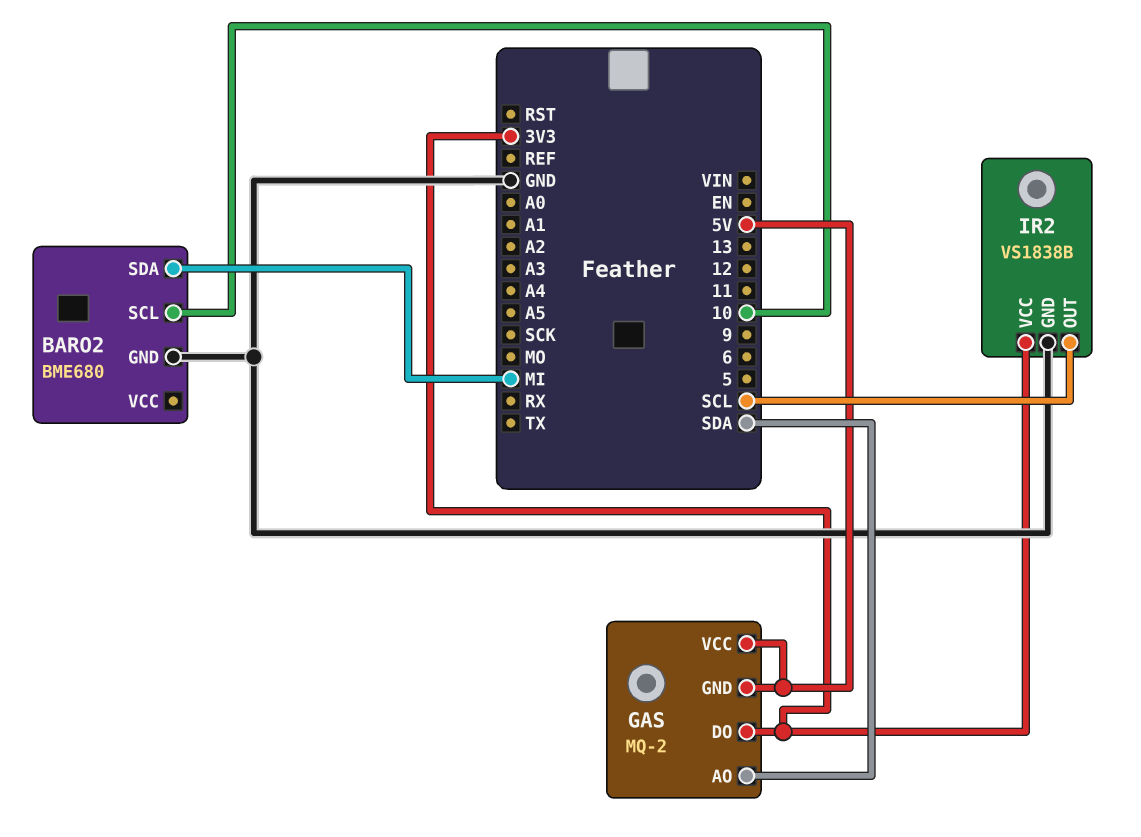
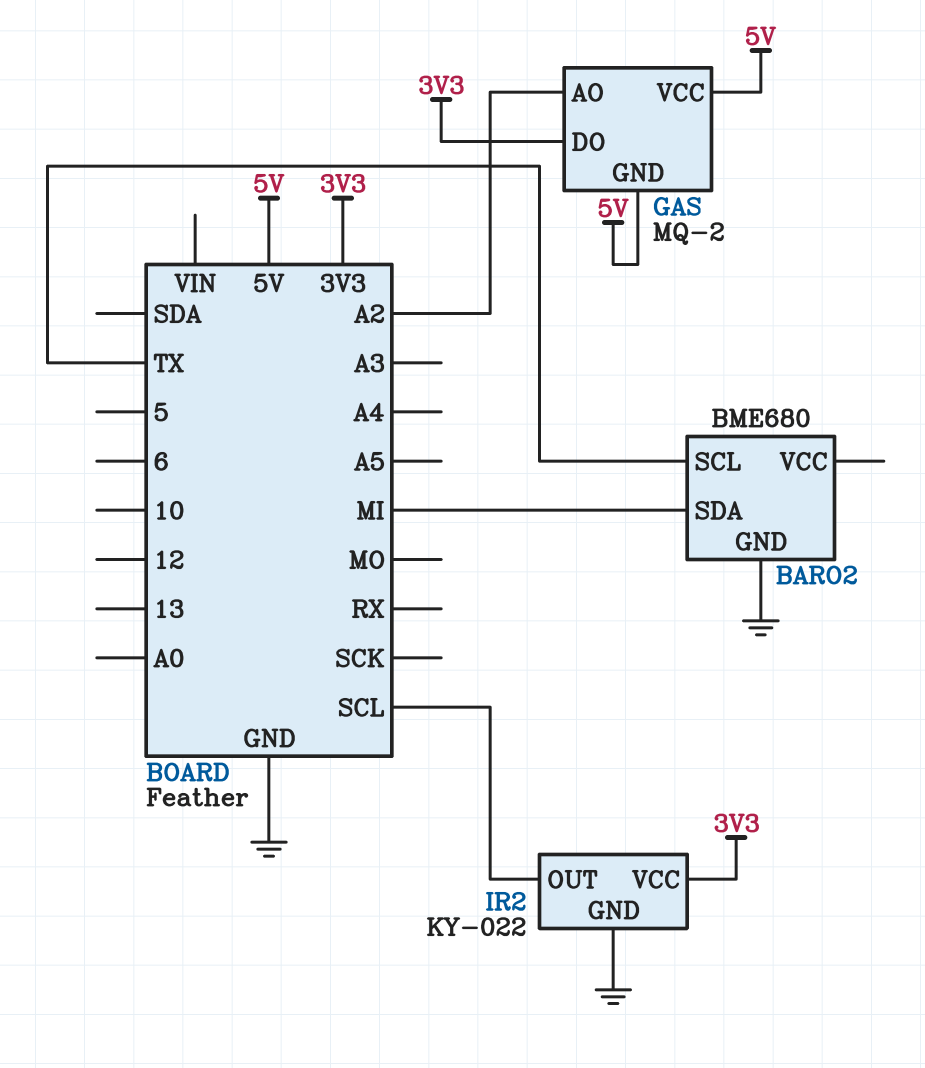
BARO2 pin SCL: 10 -> TX
GAS pin AO: SDA -> A2
IR2: VS1838B -> KY-022

